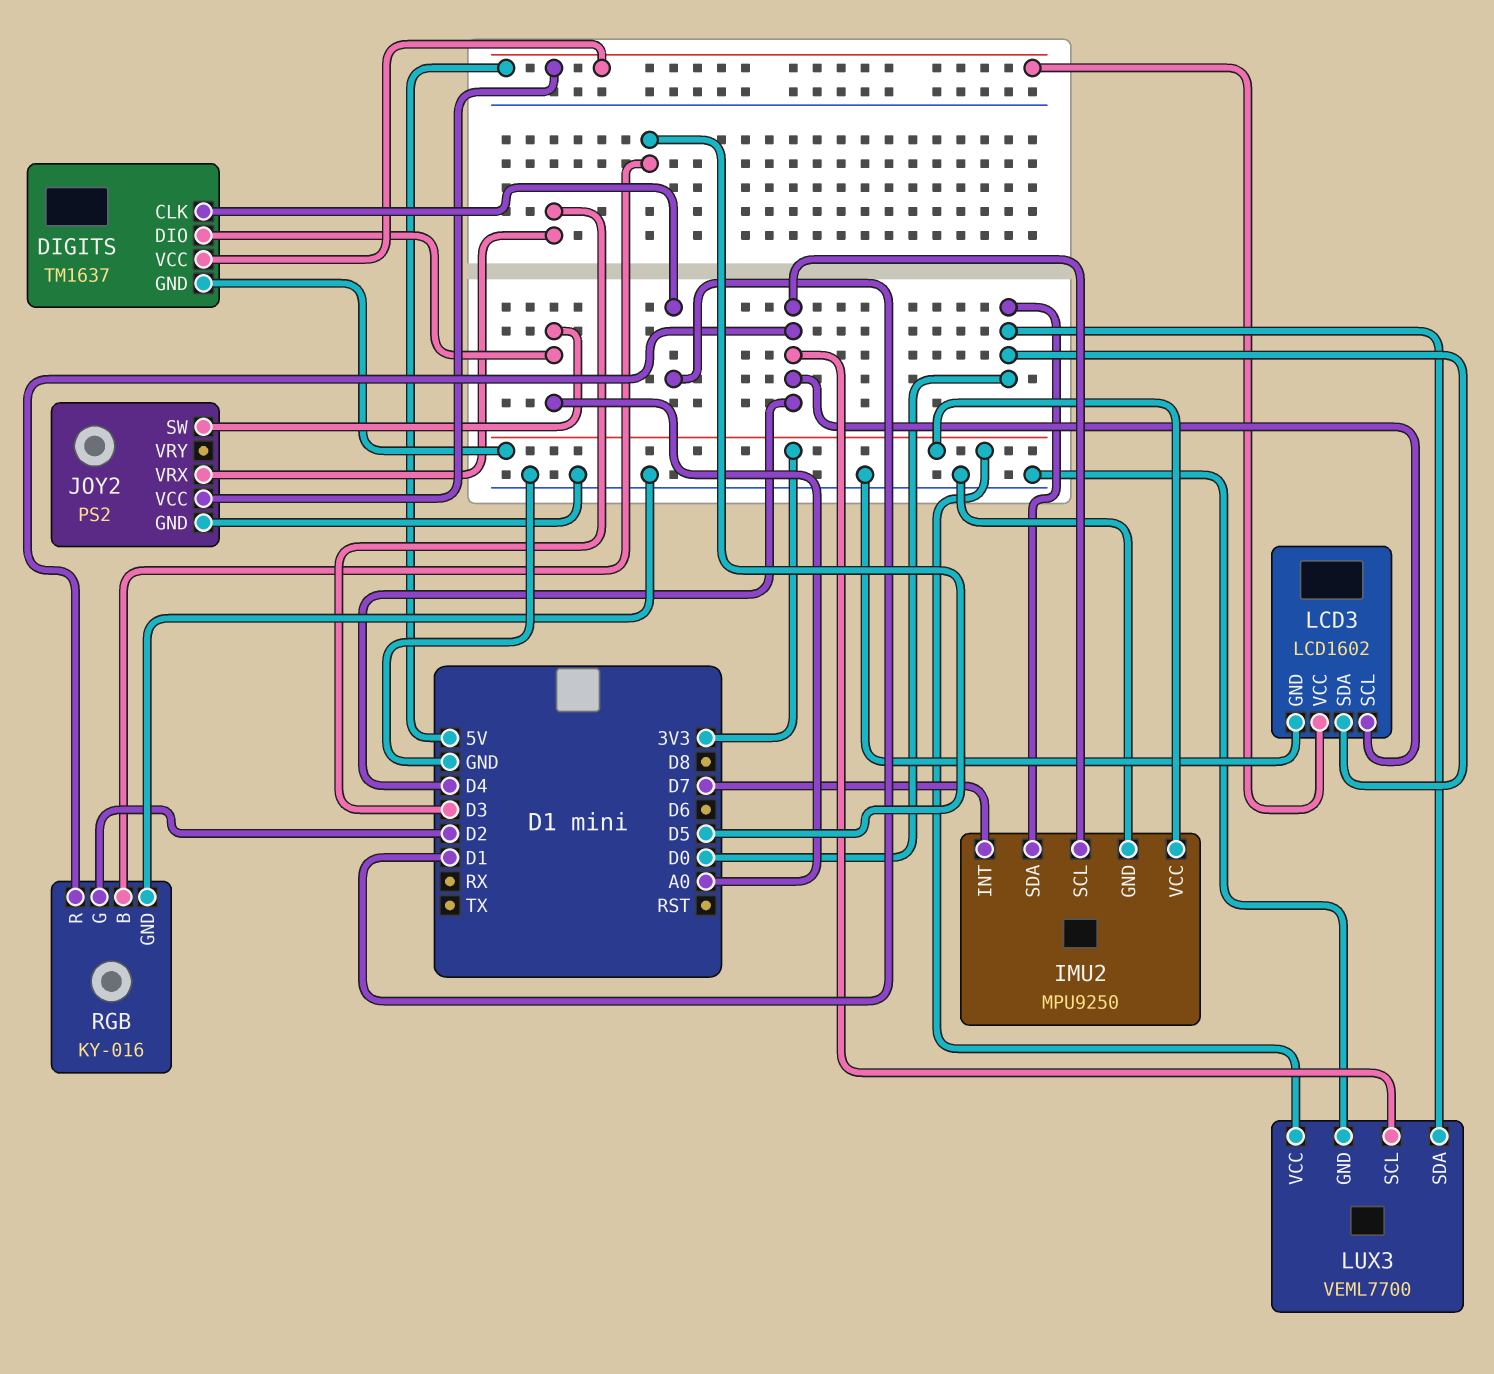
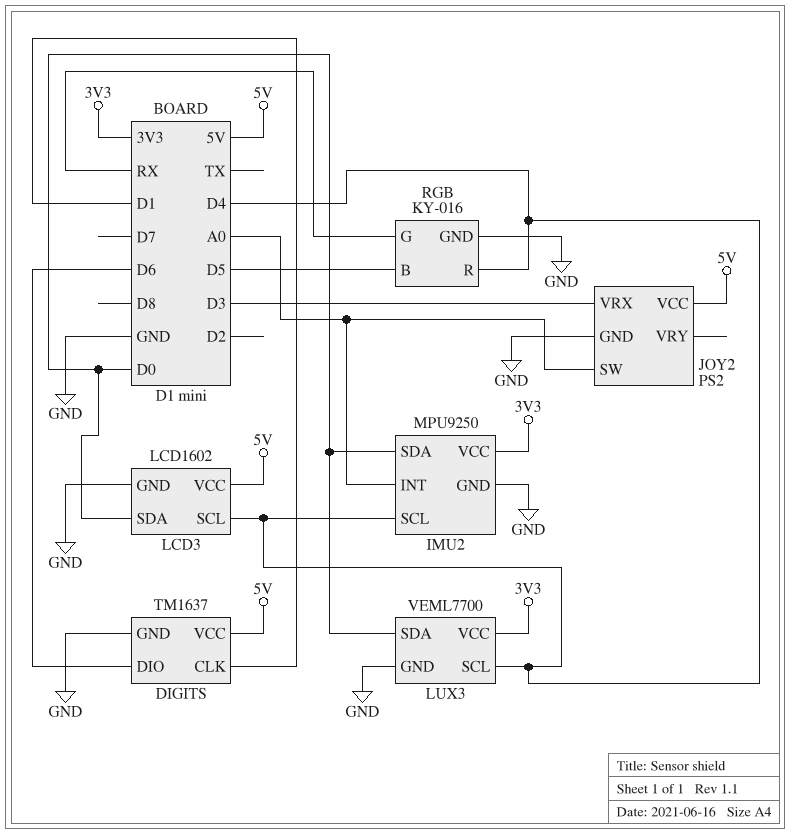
DIGITS pin DIO: A0 -> D6
DIGITS pin GND: 3V3 -> GND
IMU2 pin INT: D7 -> A0
RGB pin G: D2 -> RX

